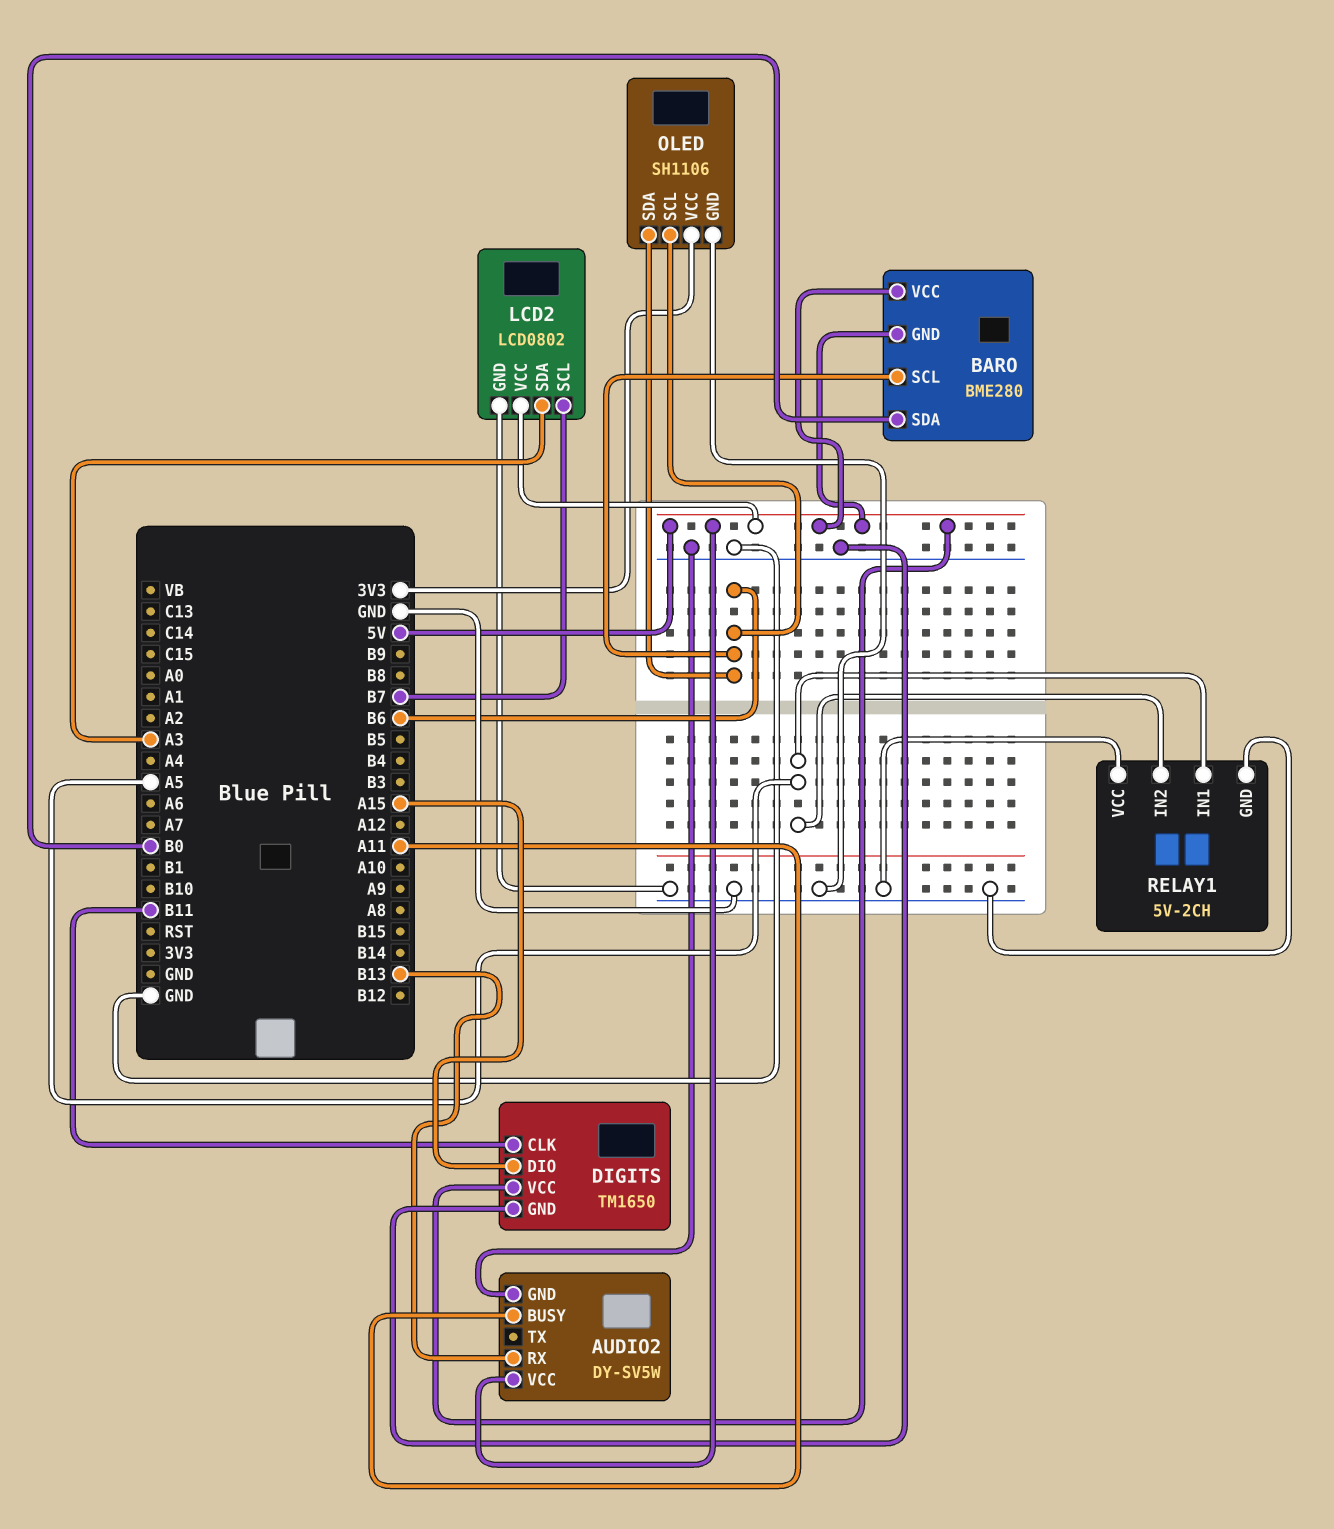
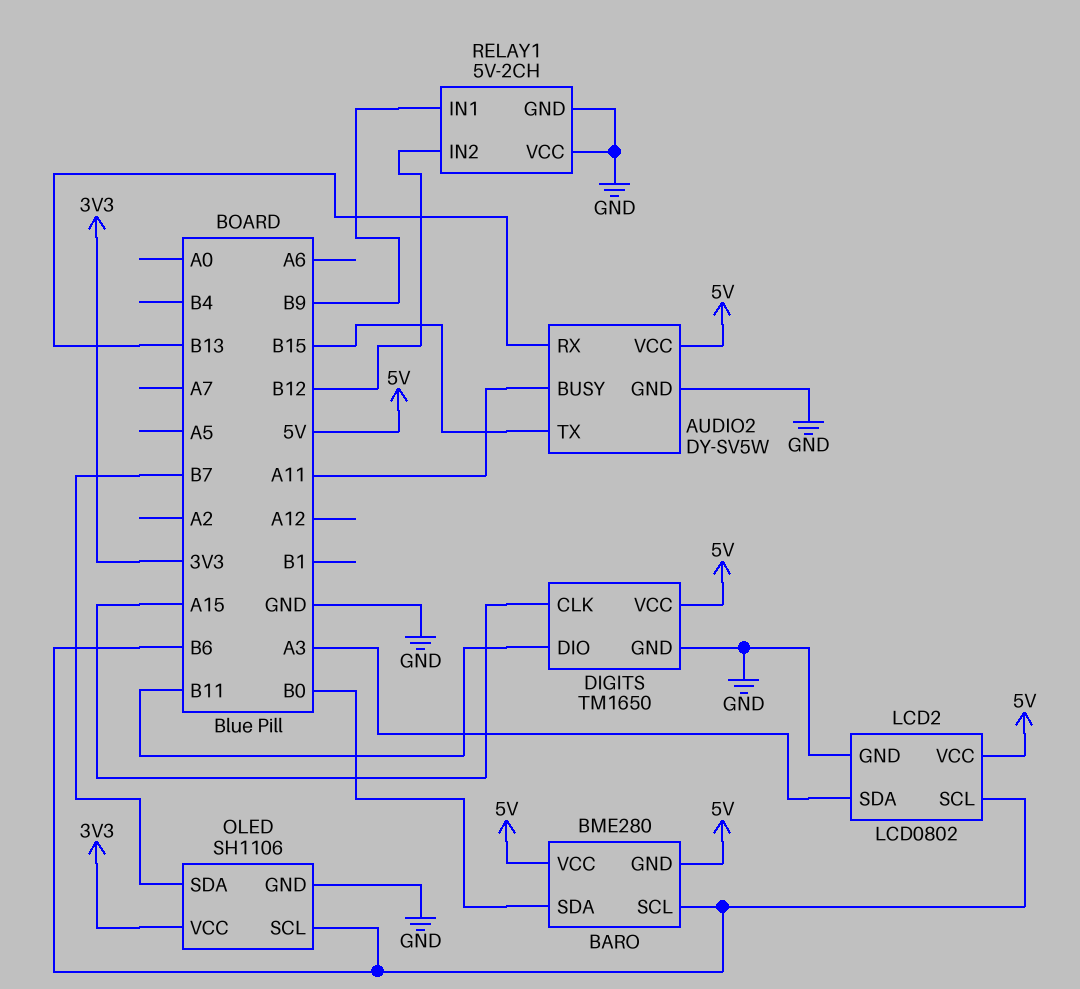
AUDIO2 pin TX: none -> B15
DIGITS pin CLK: B11 -> A15
DIGITS pin DIO: A15 -> B11
LCD2 pin SCL: B7 -> B6
OLED pin SDA: B6 -> B7
RELAY1 pin IN1: A5 -> B9
RELAY1 pin IN2: A5 -> B12

